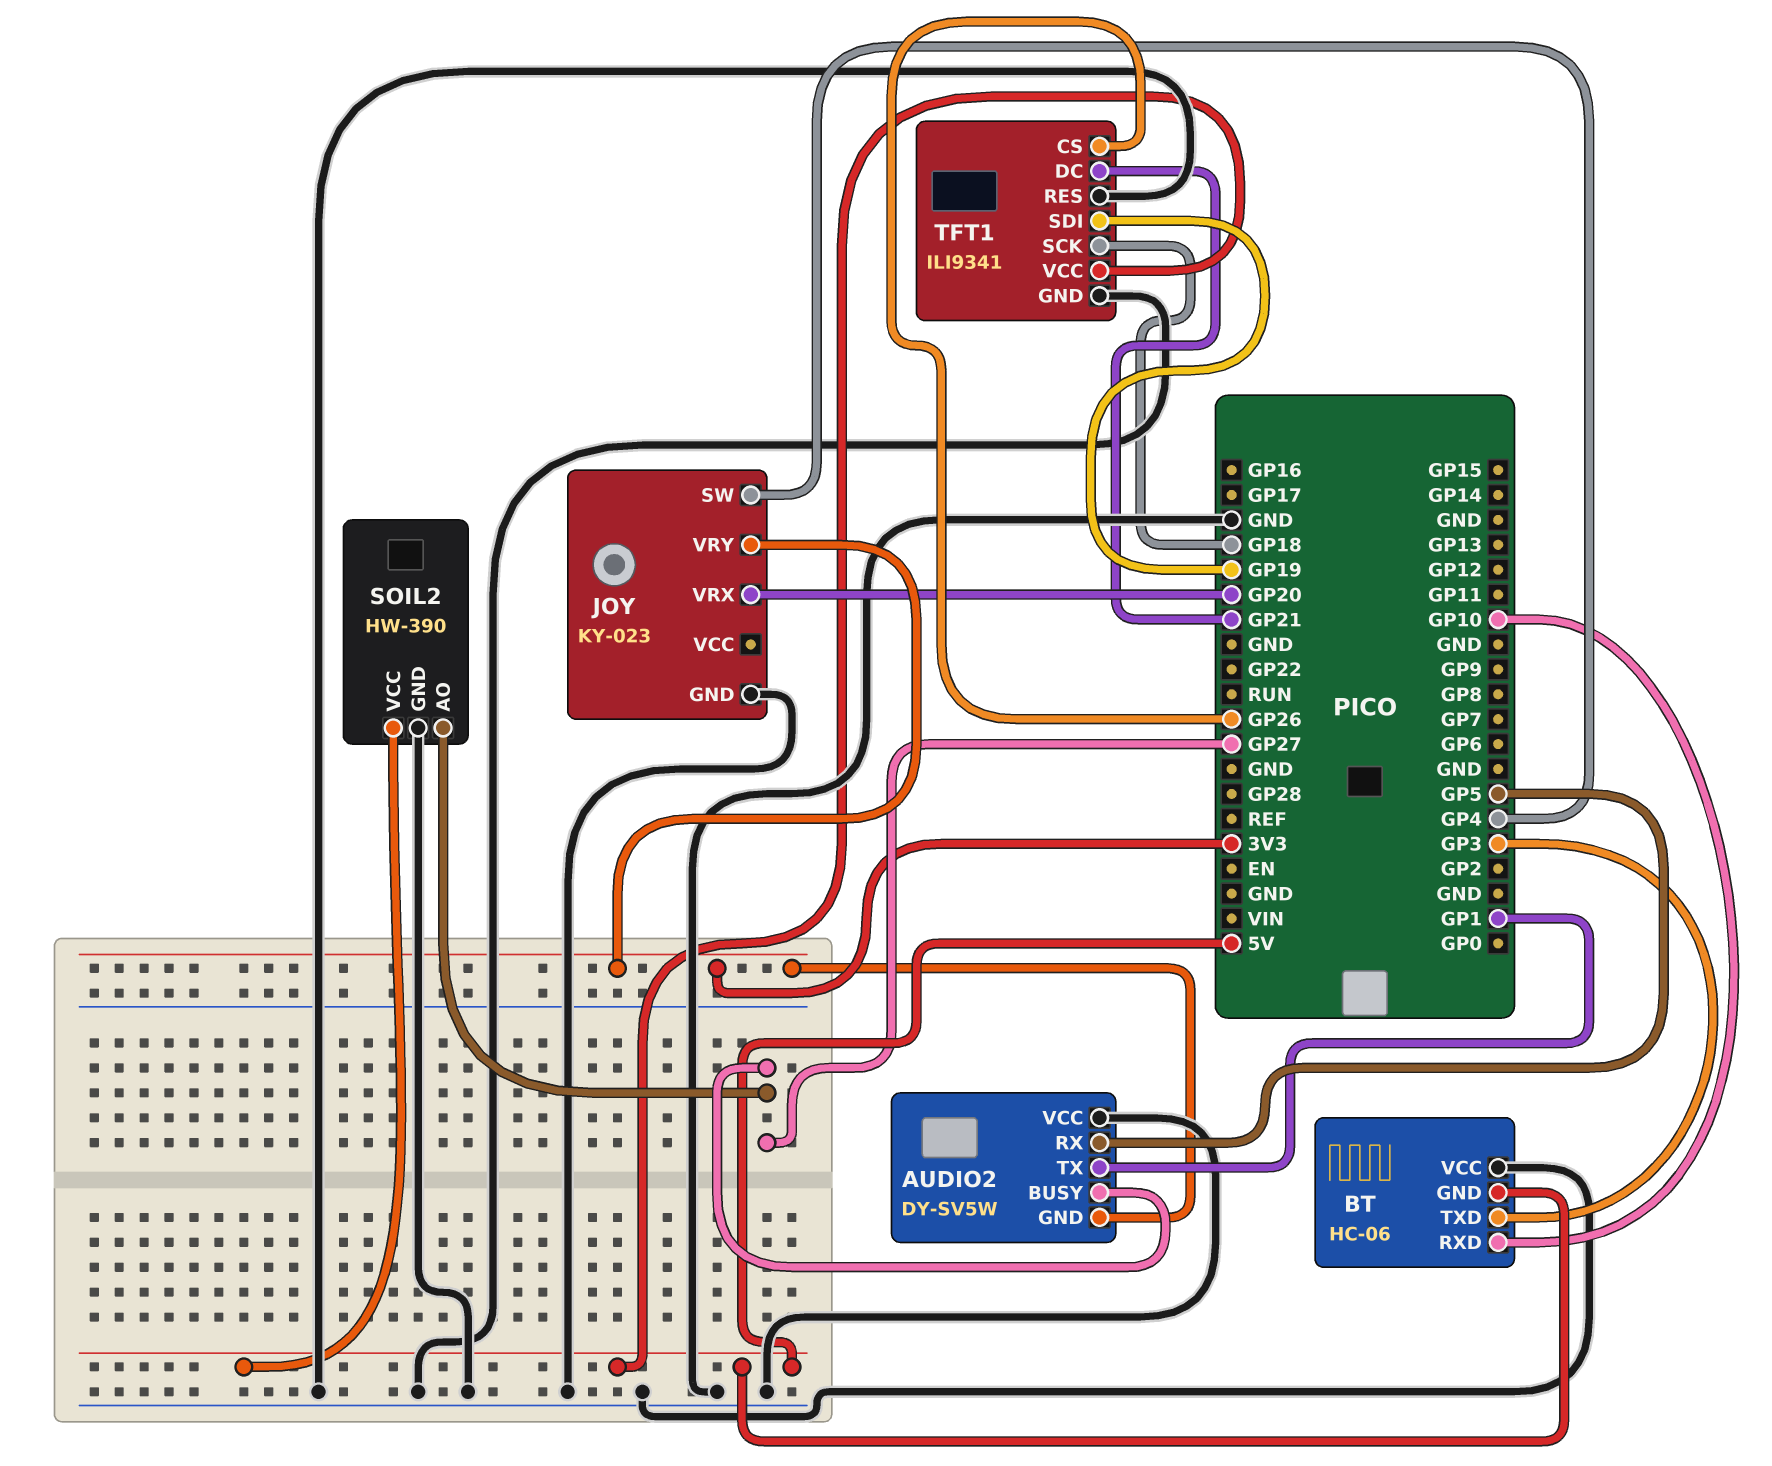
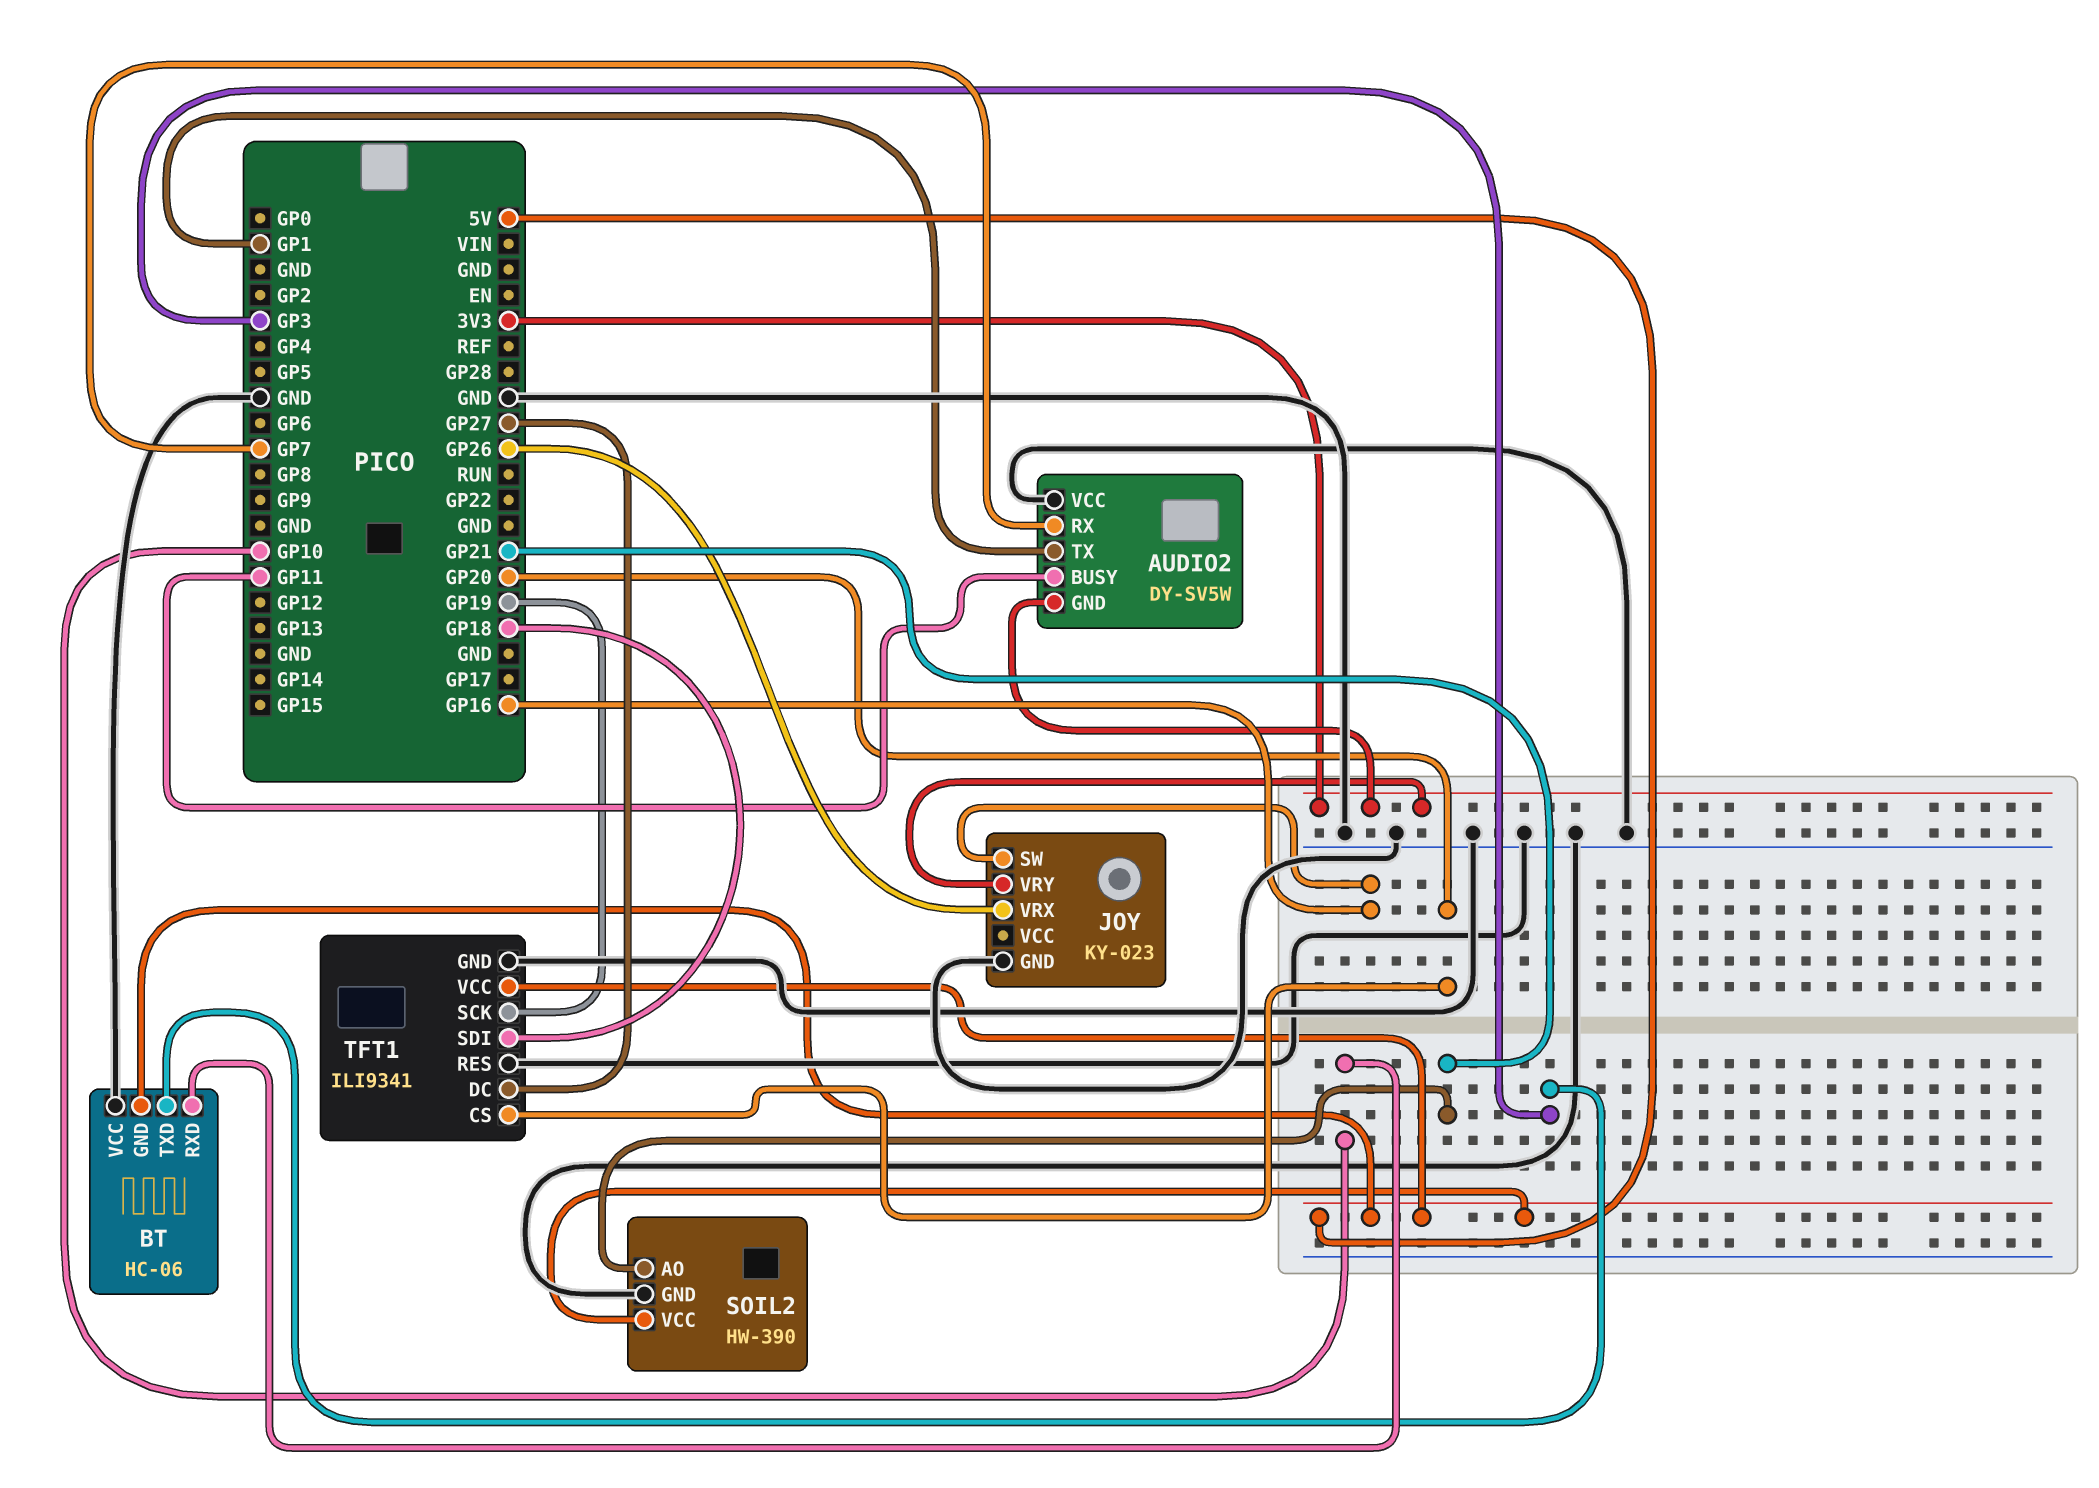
AUDIO2 pin BUSY: GP27 -> GP11
AUDIO2 pin RX: GP5 -> GP7
JOY pin SW: GP4 -> GP16
JOY pin VRX: GP20 -> GP26
SOIL2 pin AO: GP27 -> GP21
TFT1 pin CS: GP26 -> GP20
TFT1 pin DC: GP21 -> GP27
TFT1 pin SCK: GP18 -> GP19
TFT1 pin SDI: GP19 -> GP18

